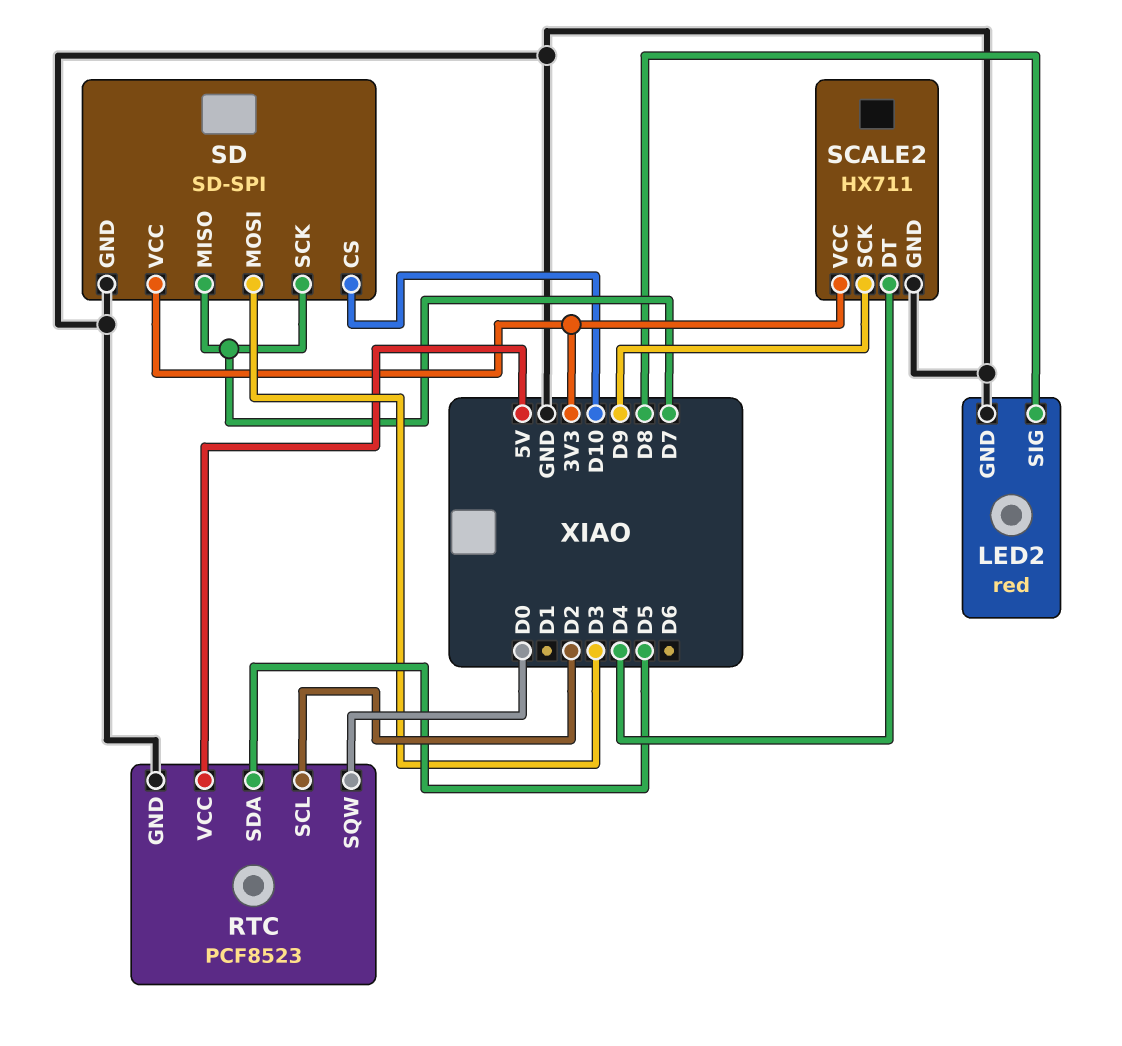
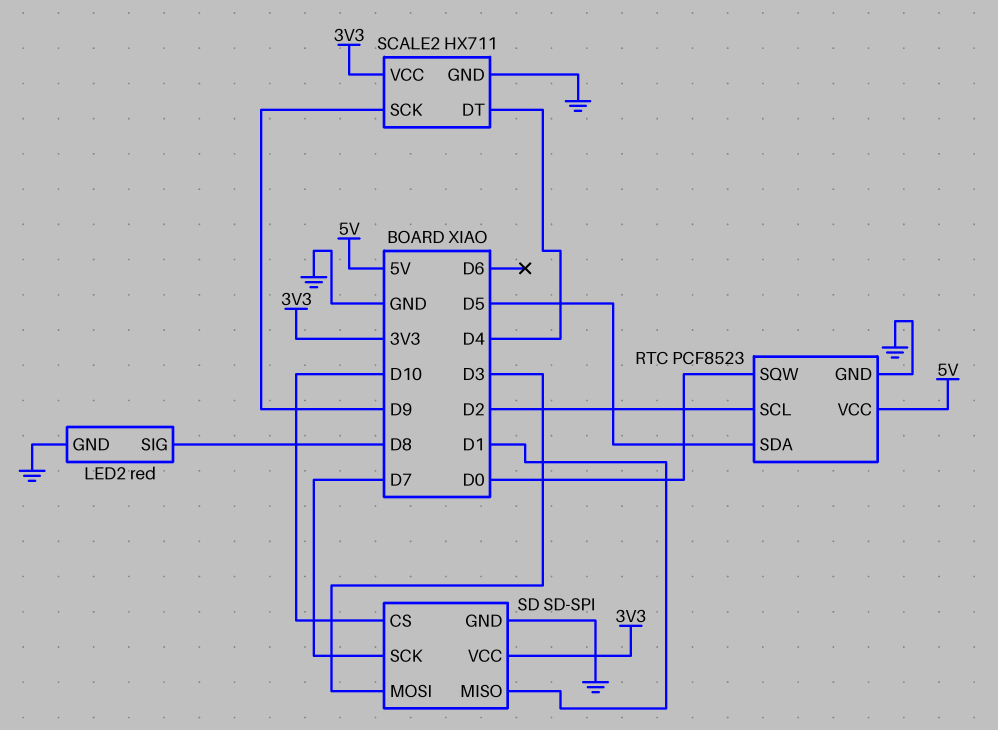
SD pin MISO: D7 -> D1

